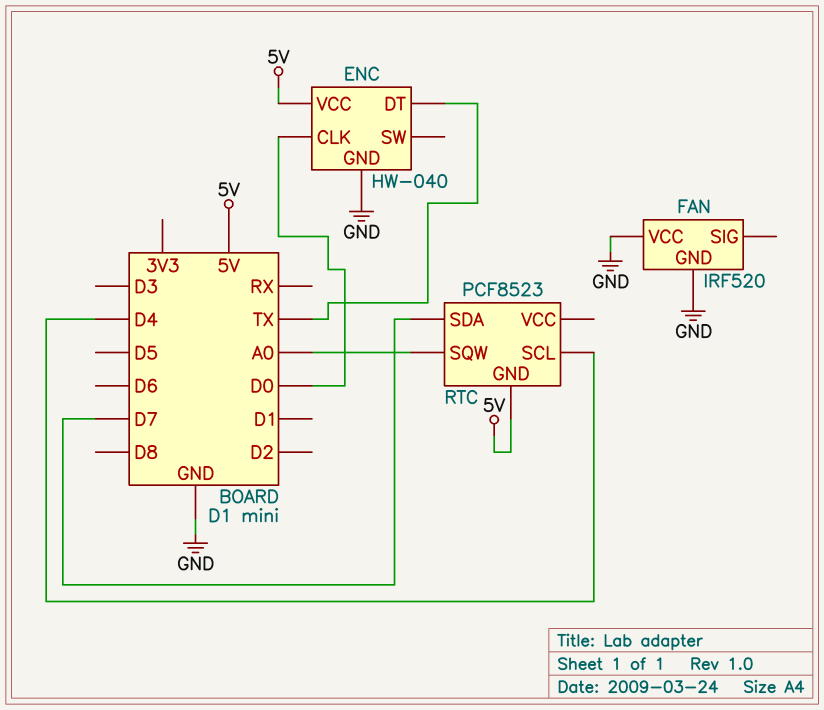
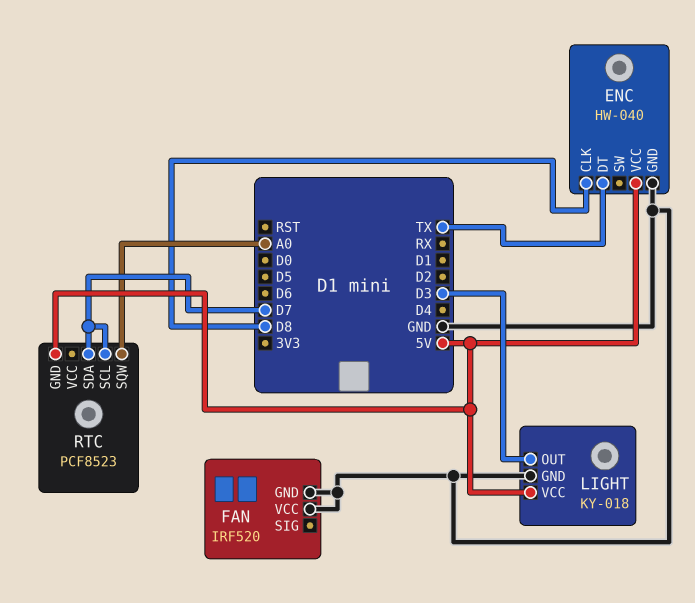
ENC pin CLK: D0 -> D8
LIGHT: none -> KY-018
LIGHT pin GND: none -> GND
LIGHT pin OUT: none -> D3
LIGHT pin VCC: none -> 5V
RTC pin SCL: D4 -> D7

